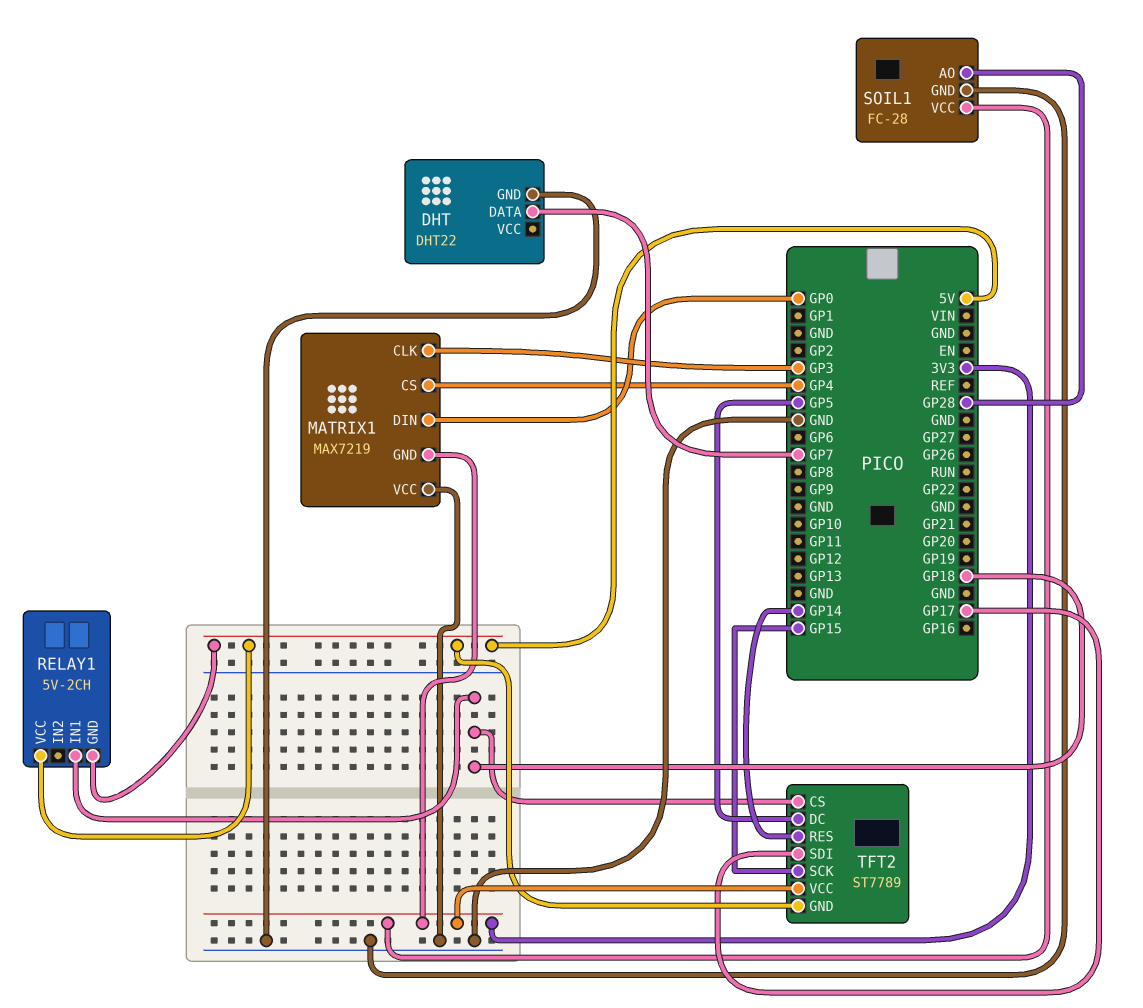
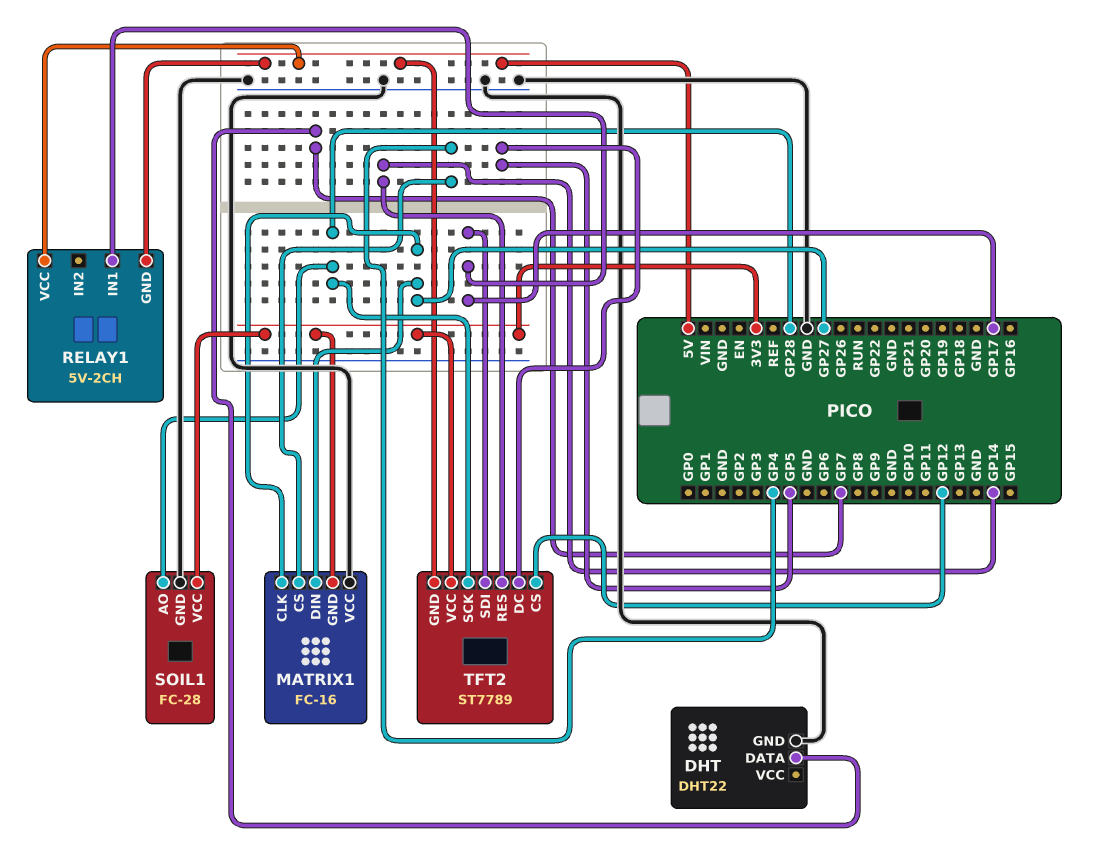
MATRIX1: MAX7219 -> FC-16
MATRIX1 pin CLK: GP3 -> GP27
MATRIX1 pin DIN: GP0 -> GP27
RELAY1 pin IN1: GP18 -> GP17
TFT2 pin CS: GP18 -> GP12
TFT2 pin SCK: GP15 -> GP28

